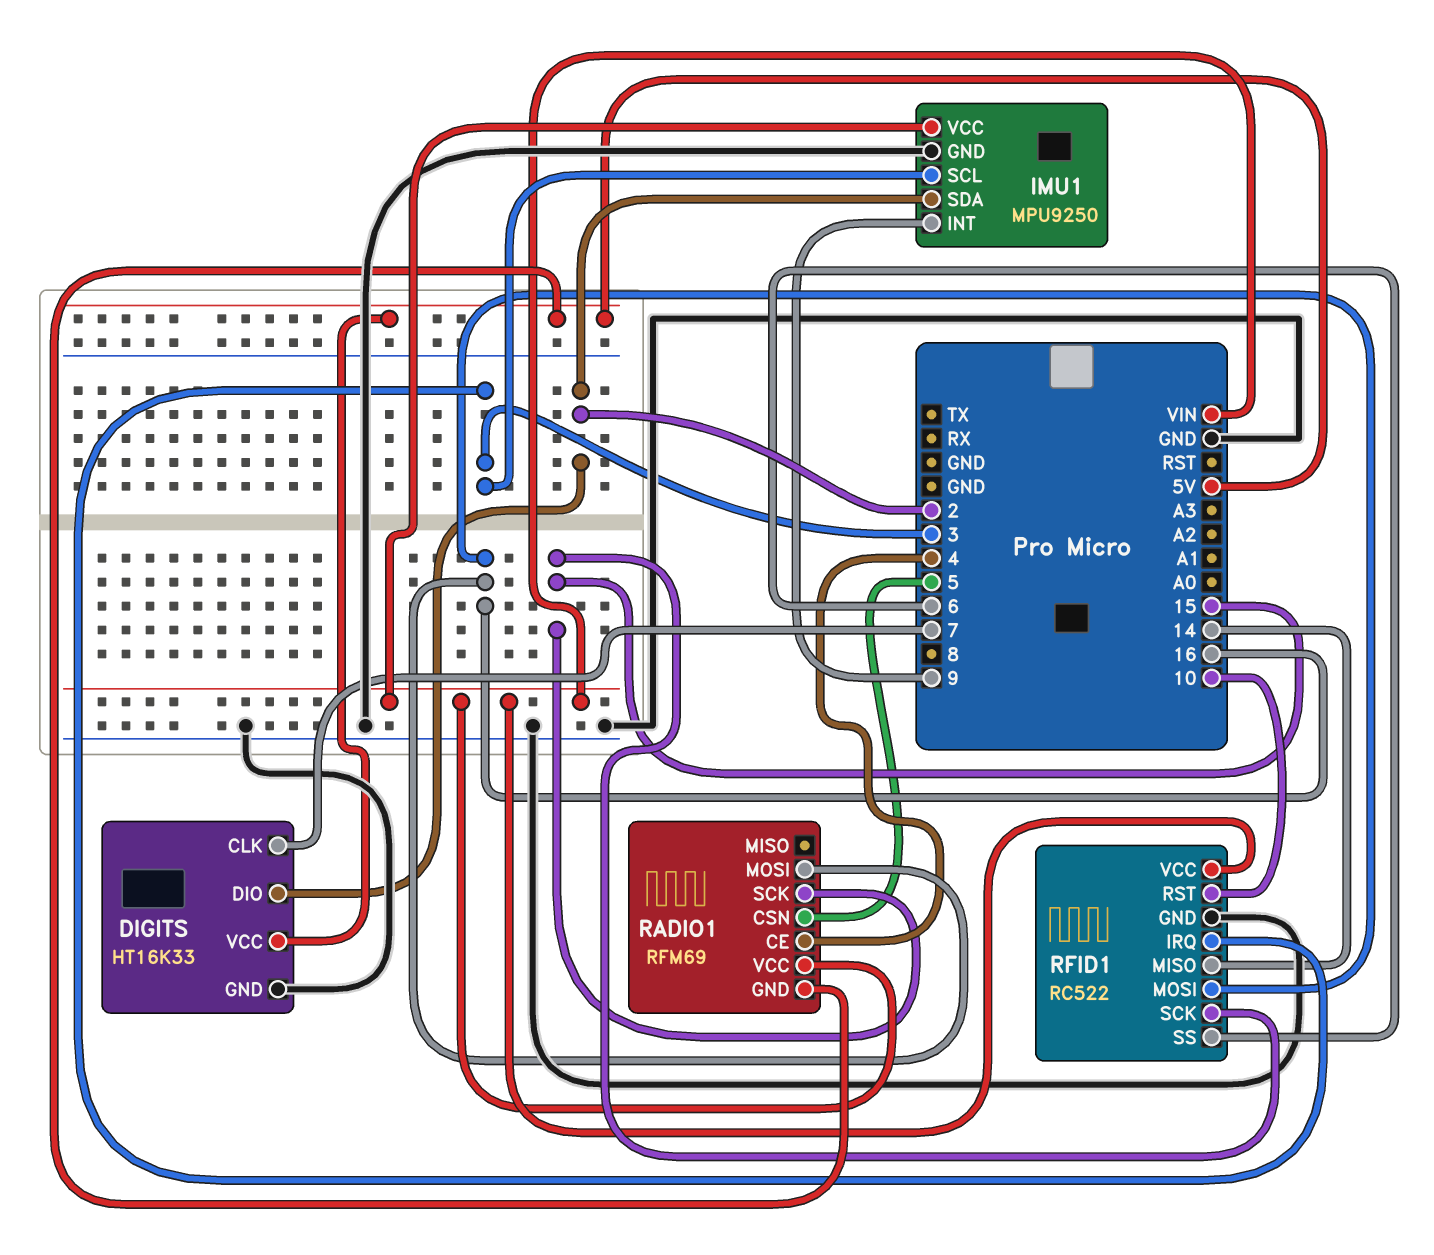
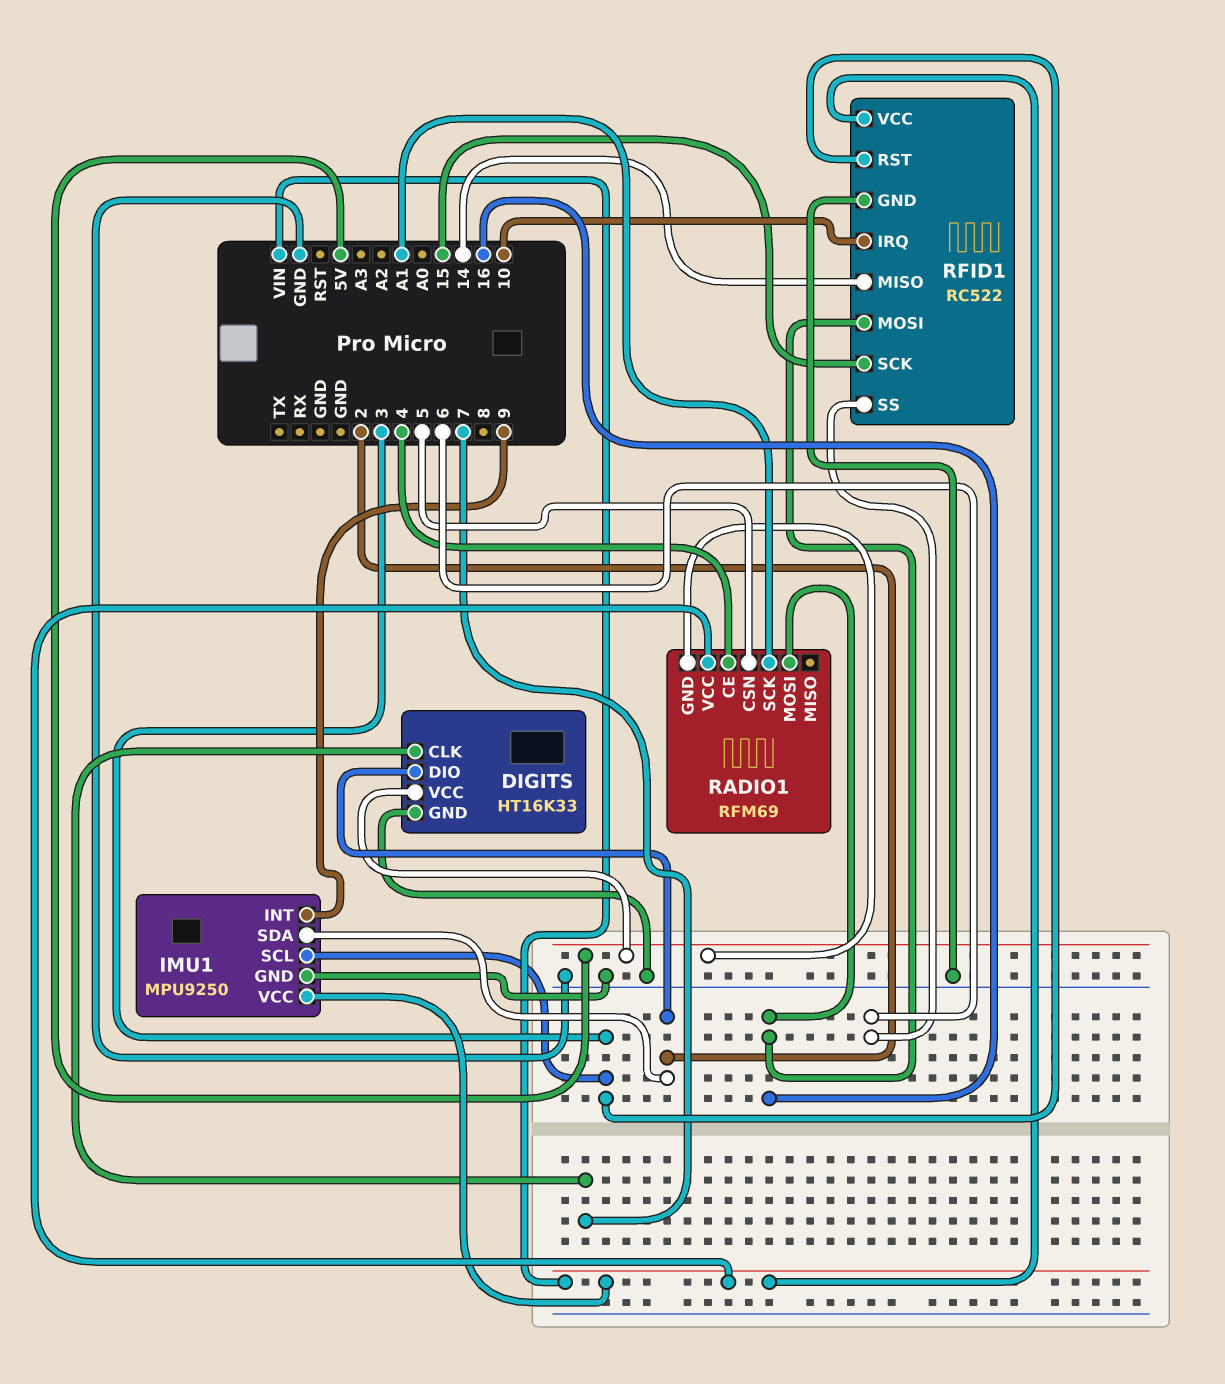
RADIO1 pin SCK: 15 -> A1
RFID1 pin IRQ: 3 -> 10
RFID1 pin RST: 10 -> 3

